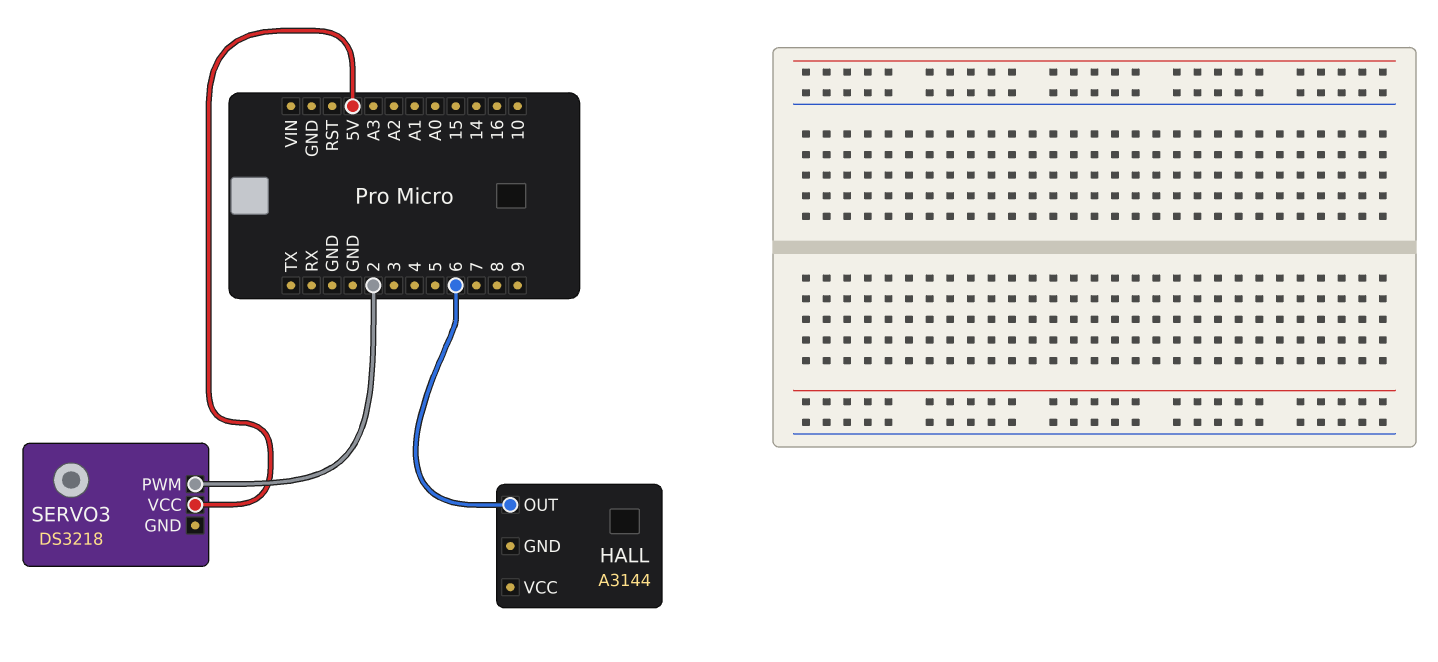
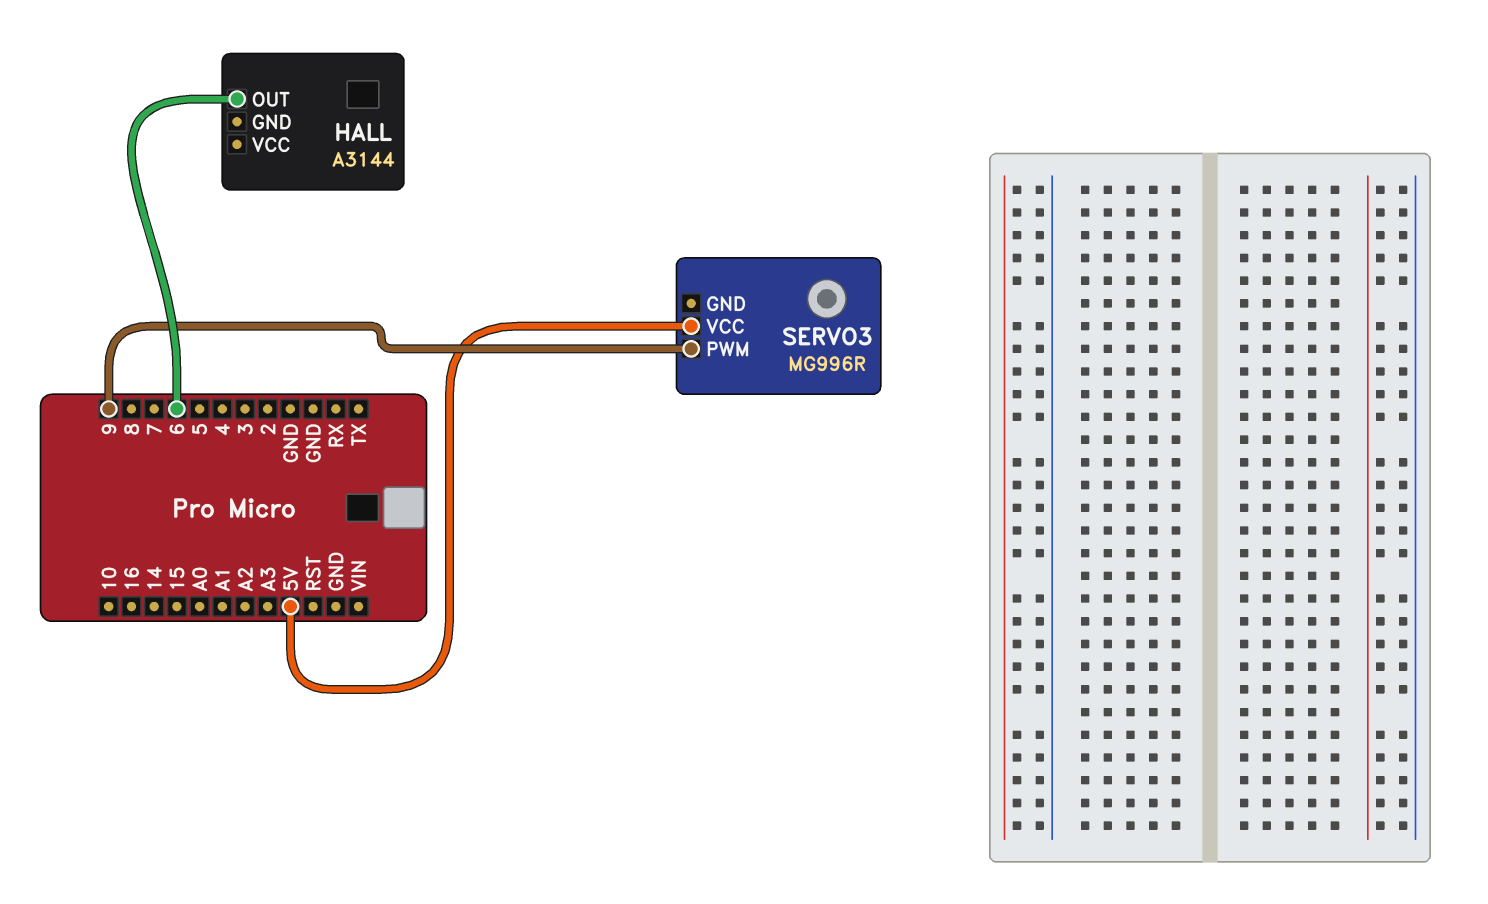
SERVO3: DS3218 -> MG996R
SERVO3 pin PWM: 2 -> 9

